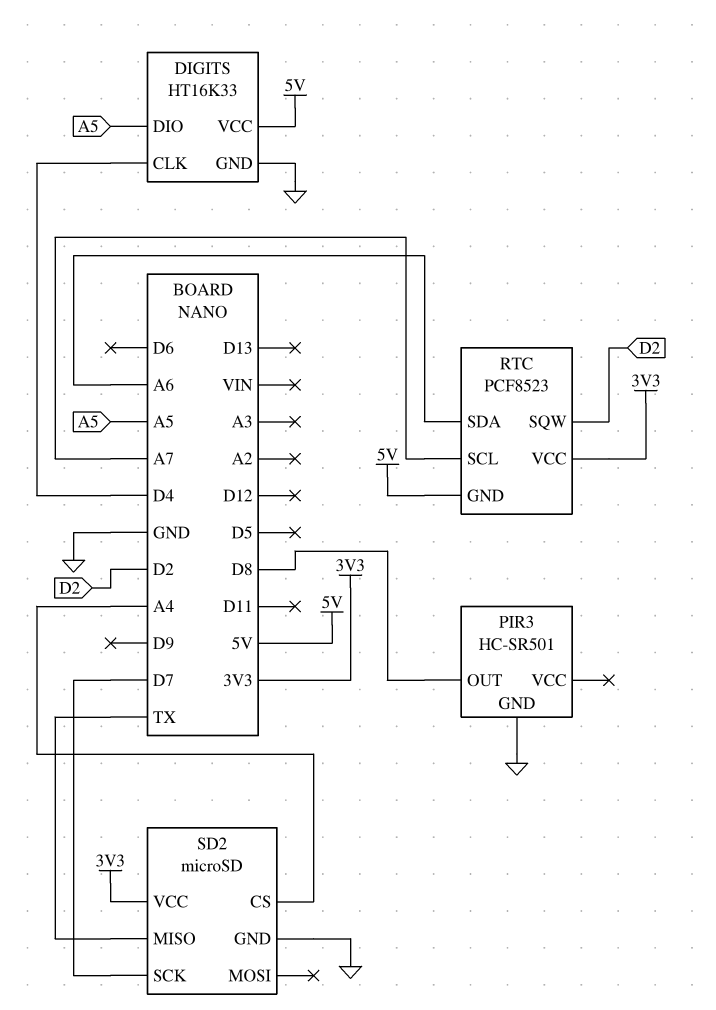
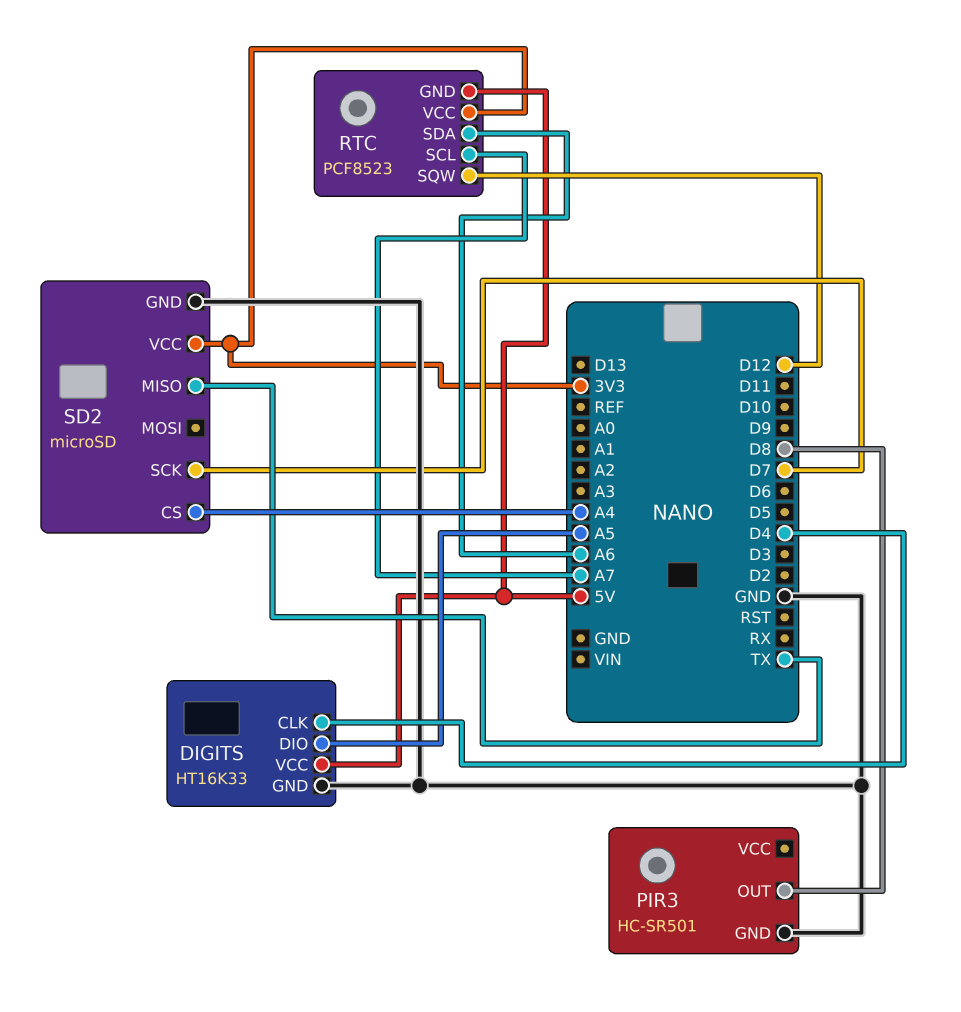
RTC pin SQW: D2 -> D12

